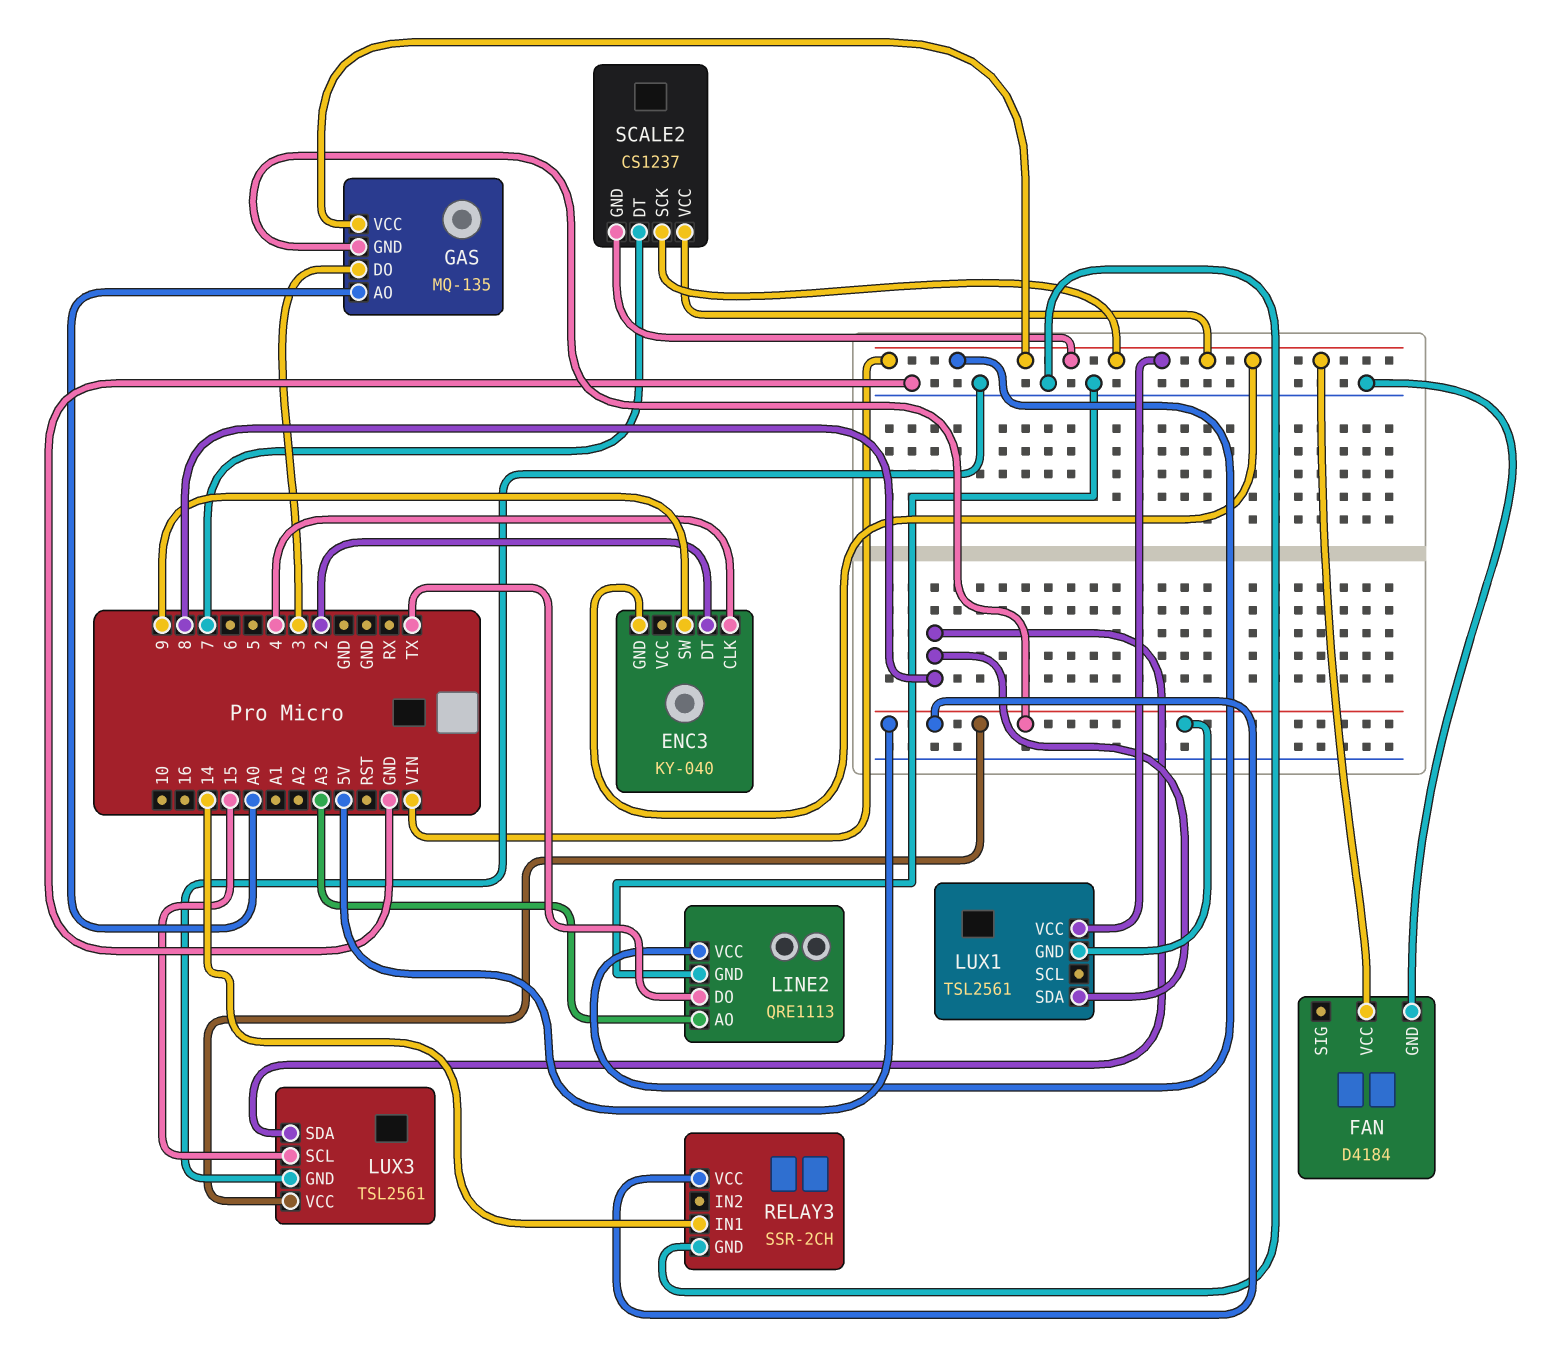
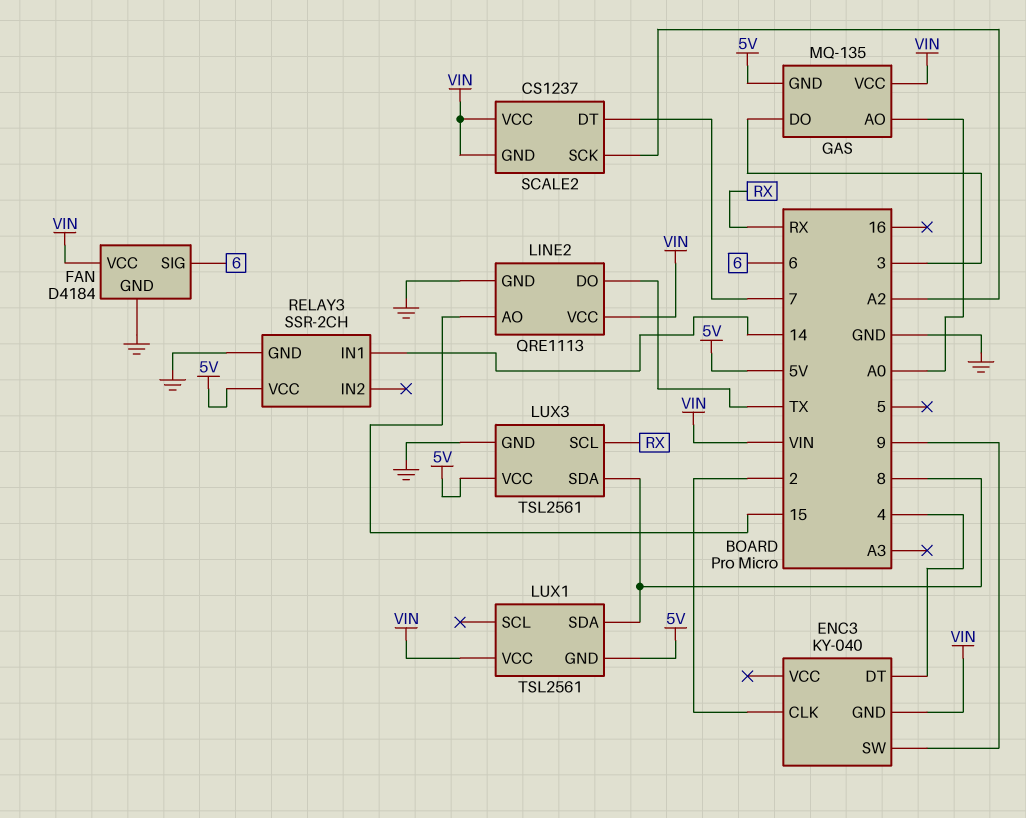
ENC3 pin CLK: 4 -> 2
ENC3 pin DT: 2 -> 4
FAN pin SIG: none -> 6
LINE2 pin AO: A3 -> 15
LUX3 pin SCL: 15 -> RX
SCALE2 pin SCK: VIN -> A2

